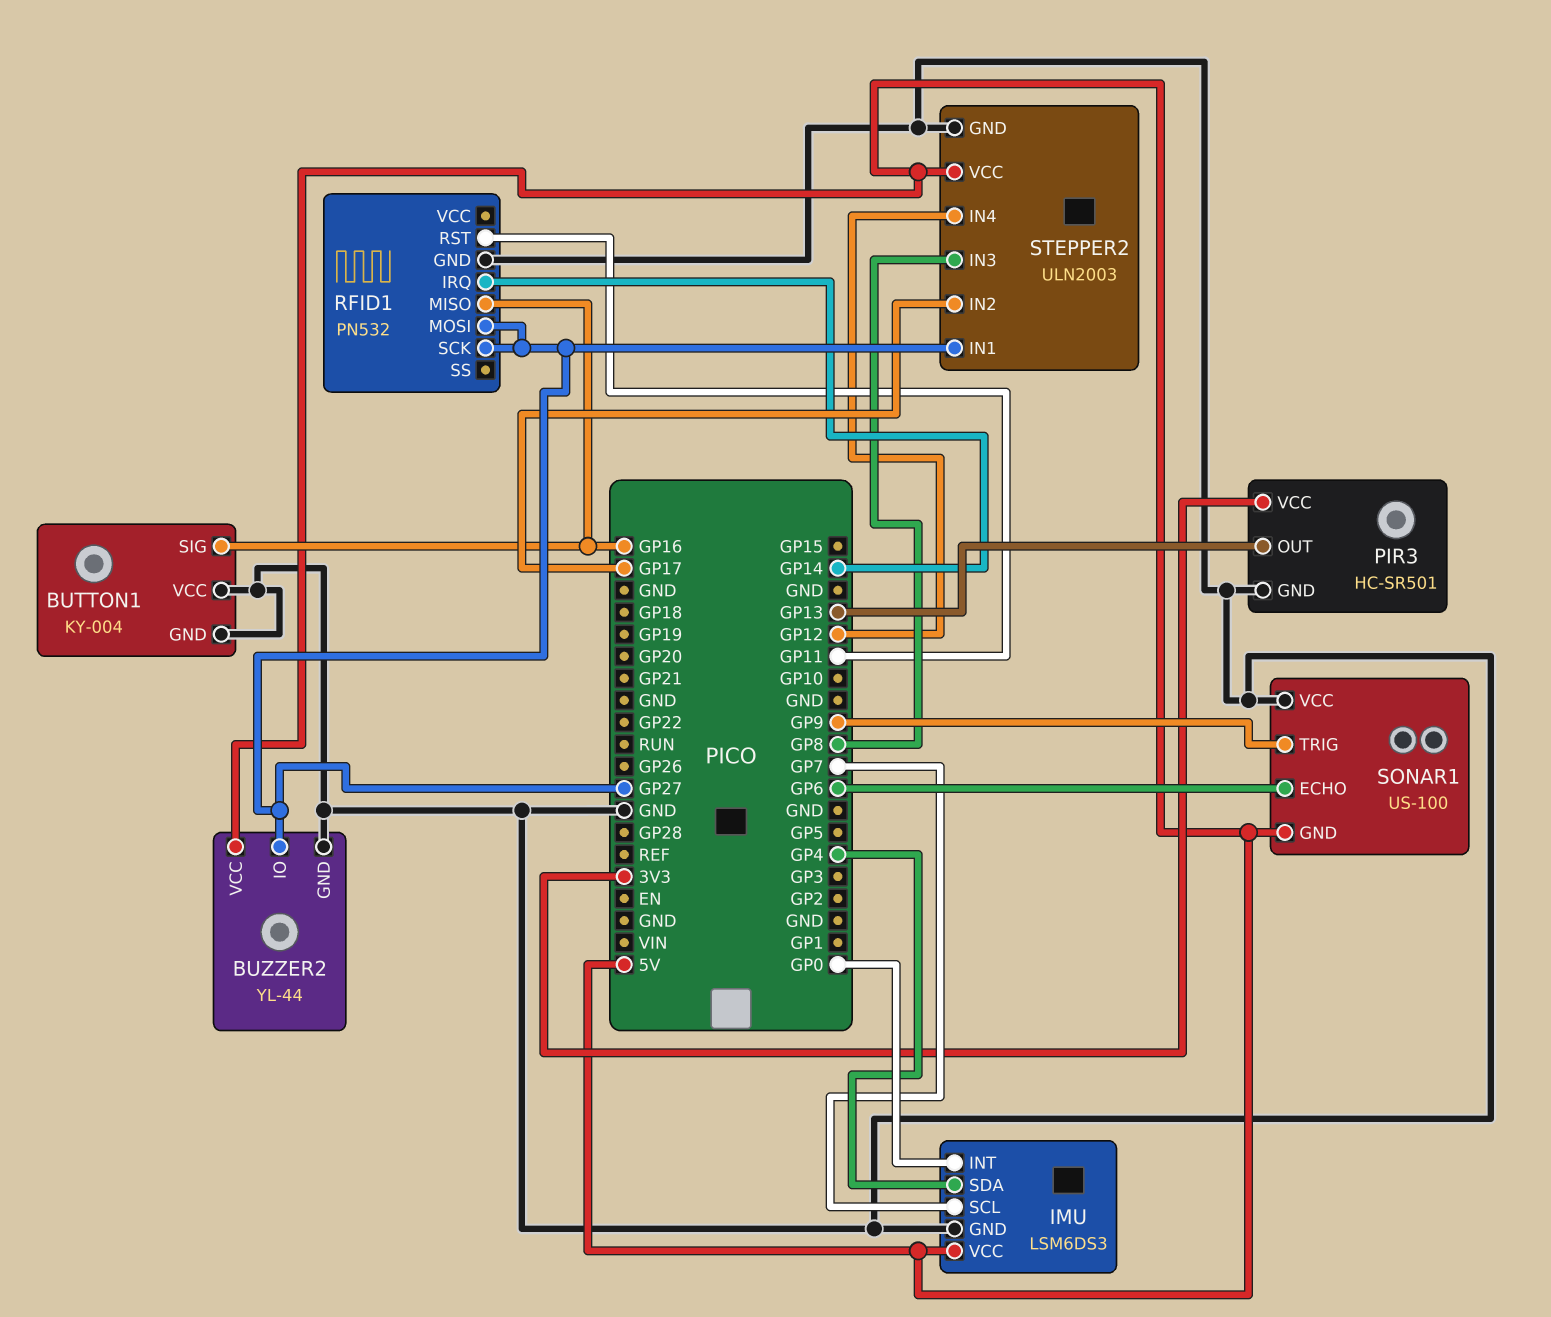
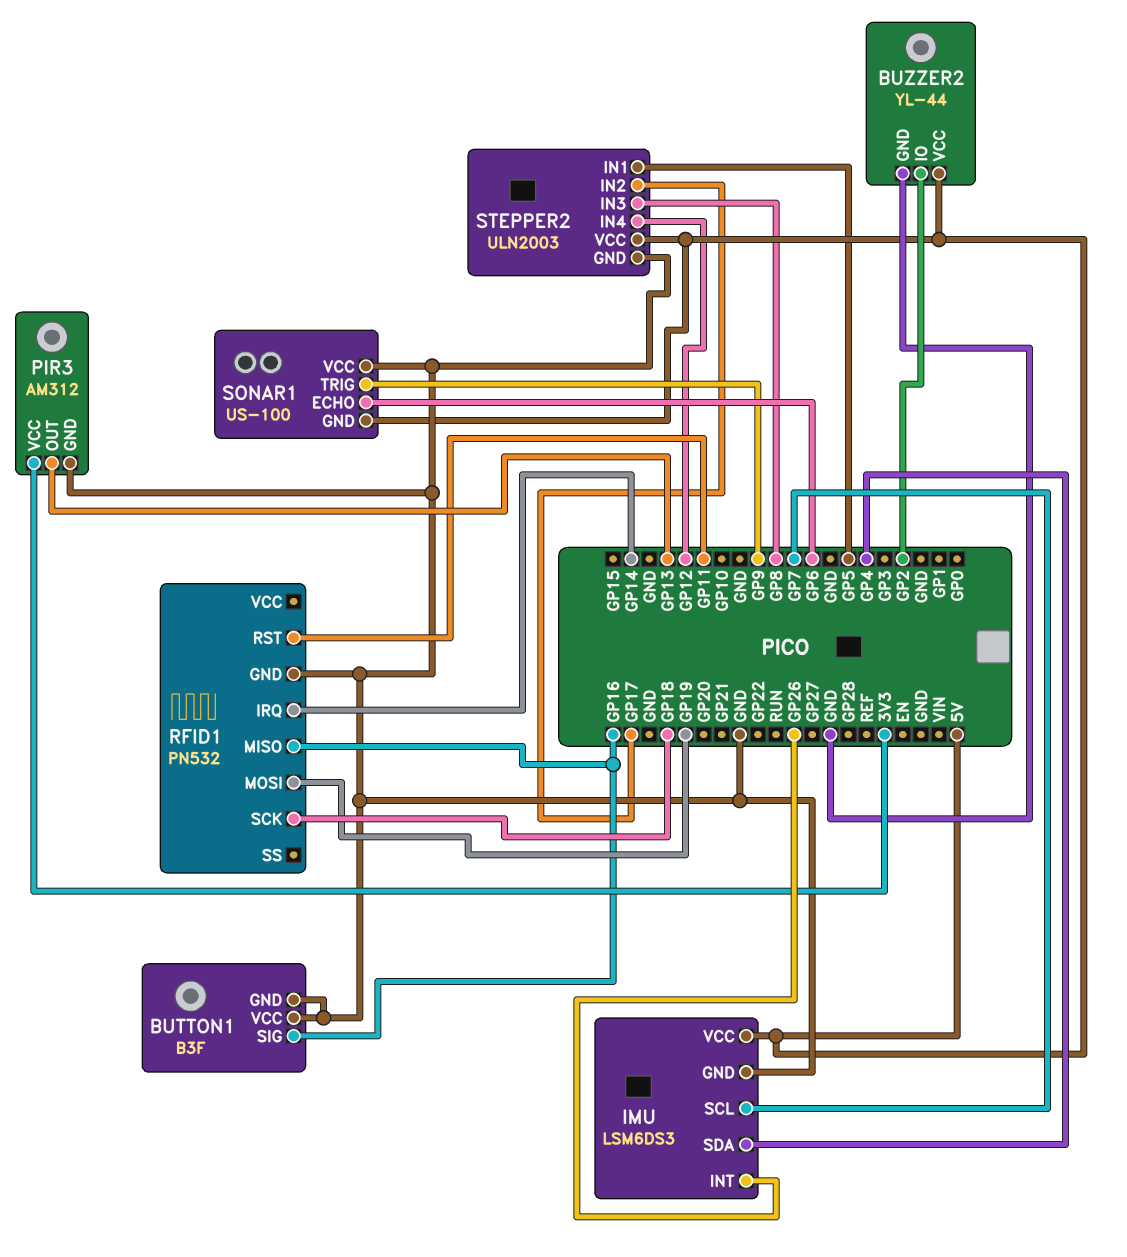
BUTTON1: KY-004 -> B3F
BUZZER2 pin IO: GP27 -> GP2
IMU pin INT: GP0 -> GP26
PIR3: HC-SR501 -> AM312
RFID1 pin MOSI: GP27 -> GP19
RFID1 pin SCK: GP27 -> GP18
STEPPER2 pin IN1: GP27 -> GP5

